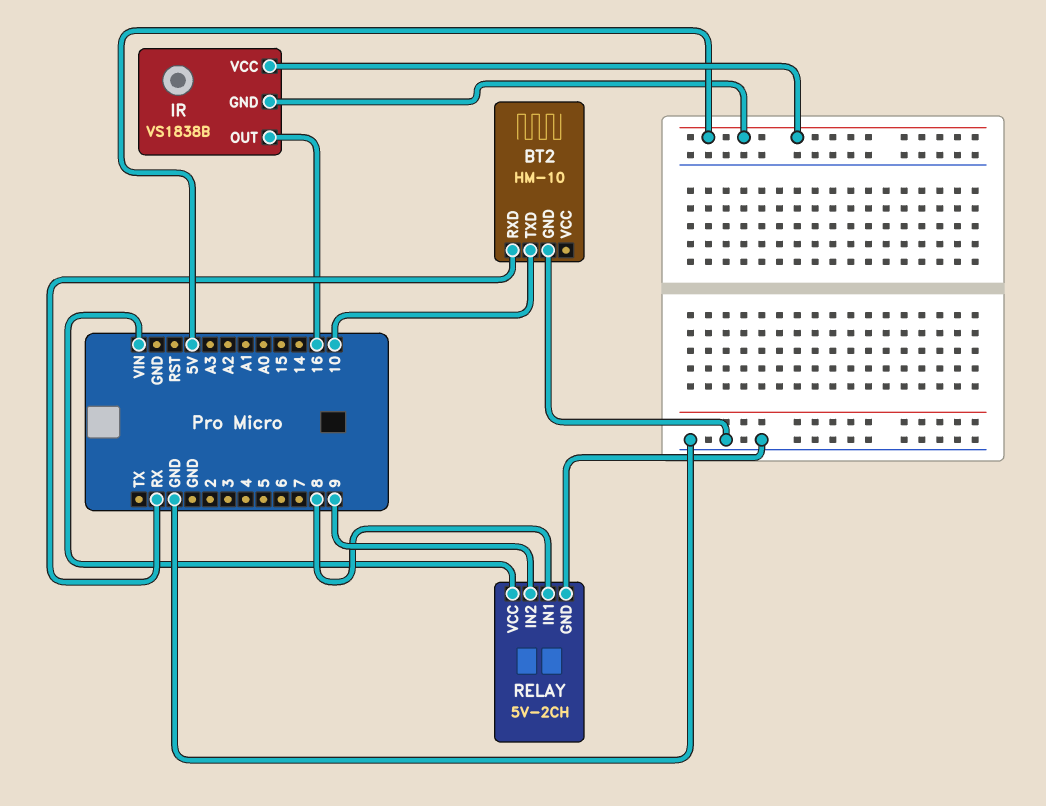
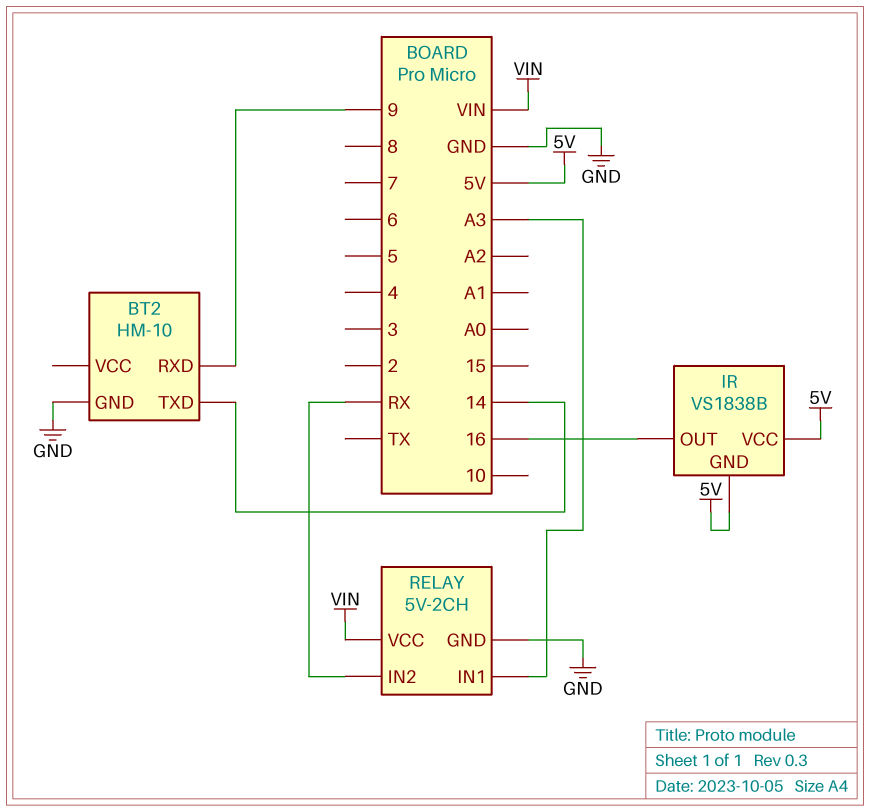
BT2 pin RXD: RX -> 9
BT2 pin TXD: 10 -> 14
RELAY pin IN1: 8 -> A3
RELAY pin IN2: 9 -> RX

